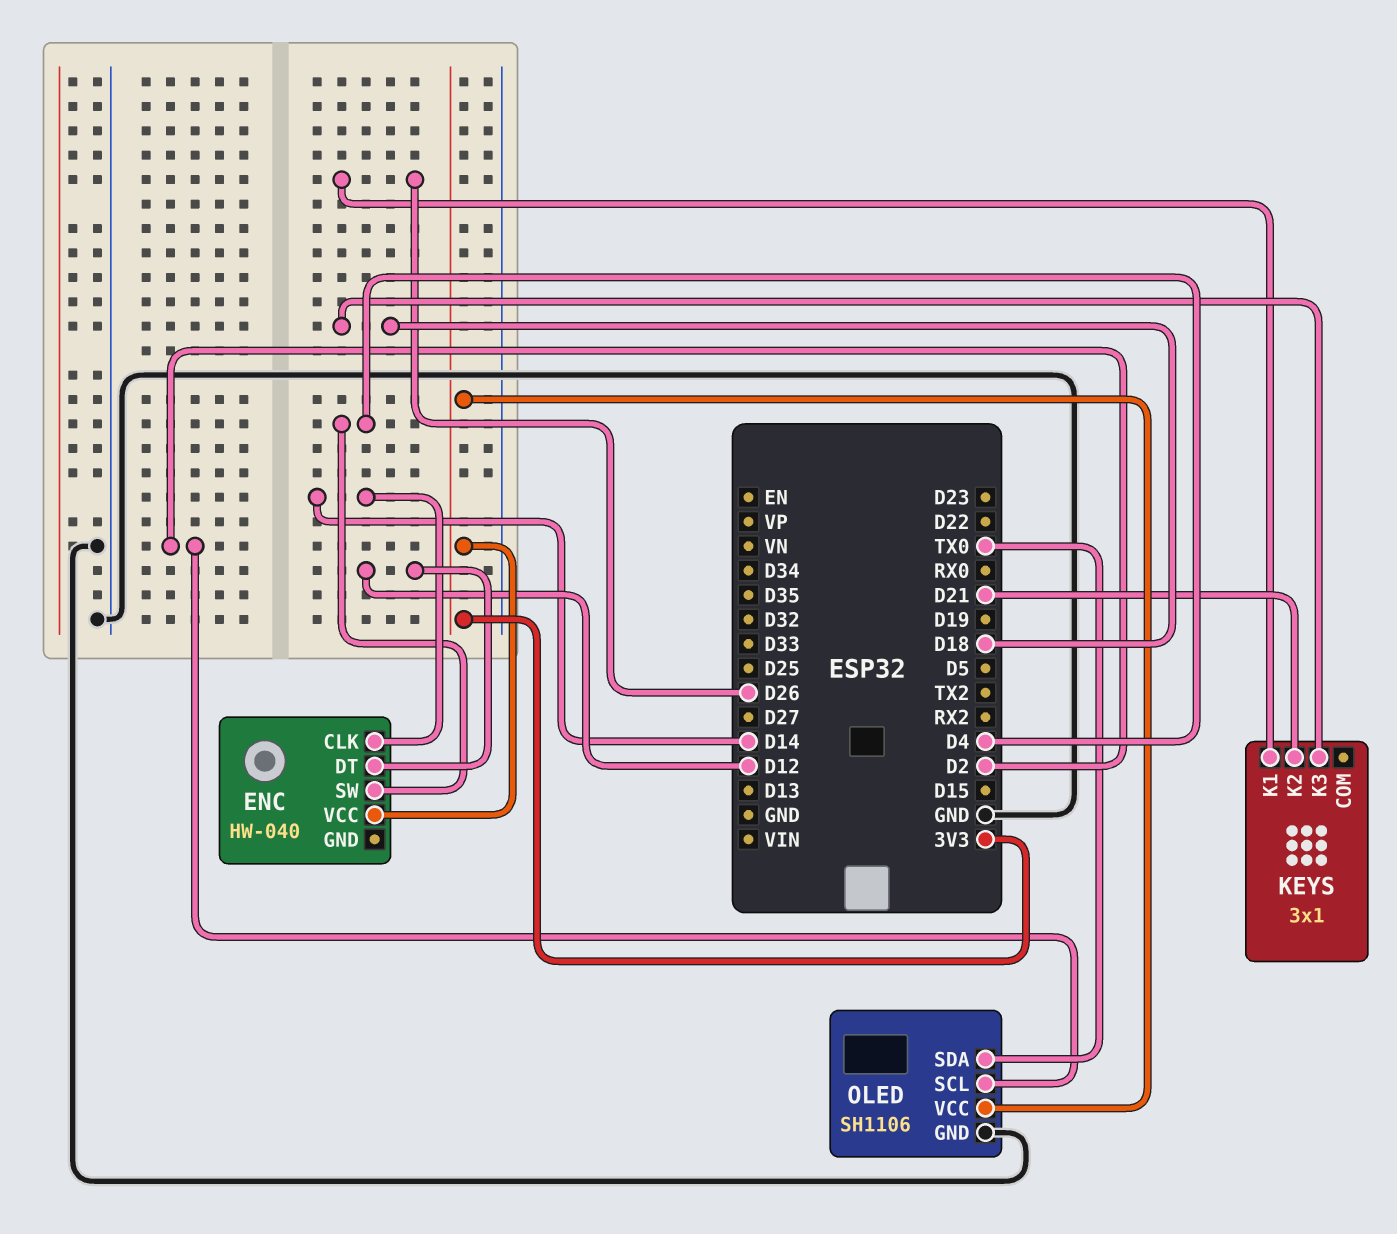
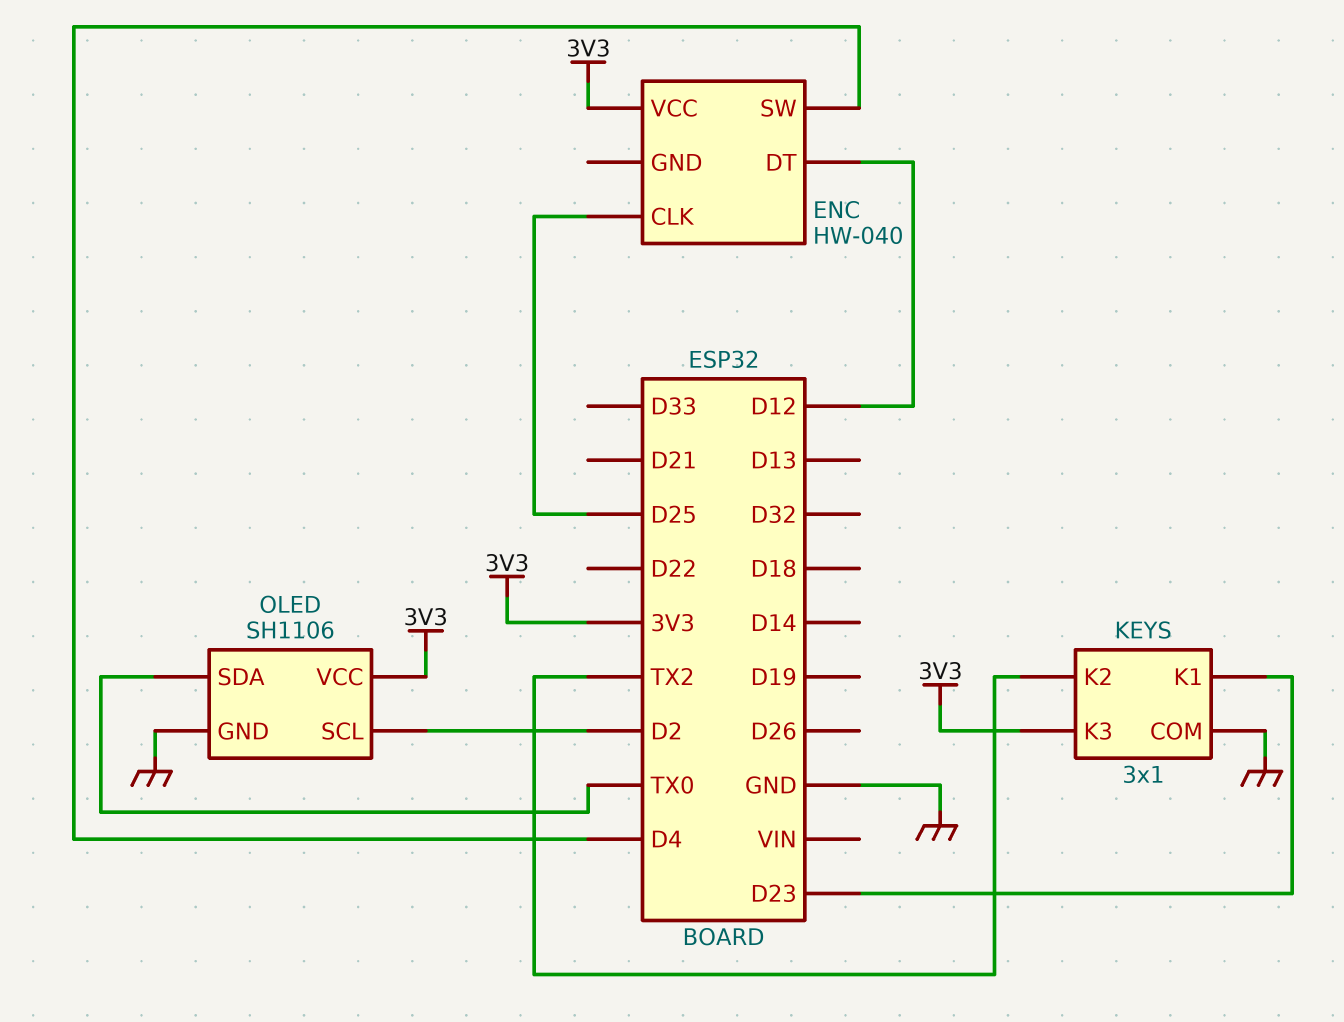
ENC pin CLK: D14 -> D25
KEYS pin COM: none -> GND
KEYS pin K1: D26 -> D23
KEYS pin K2: D21 -> TX2
KEYS pin K3: D18 -> 3V3

